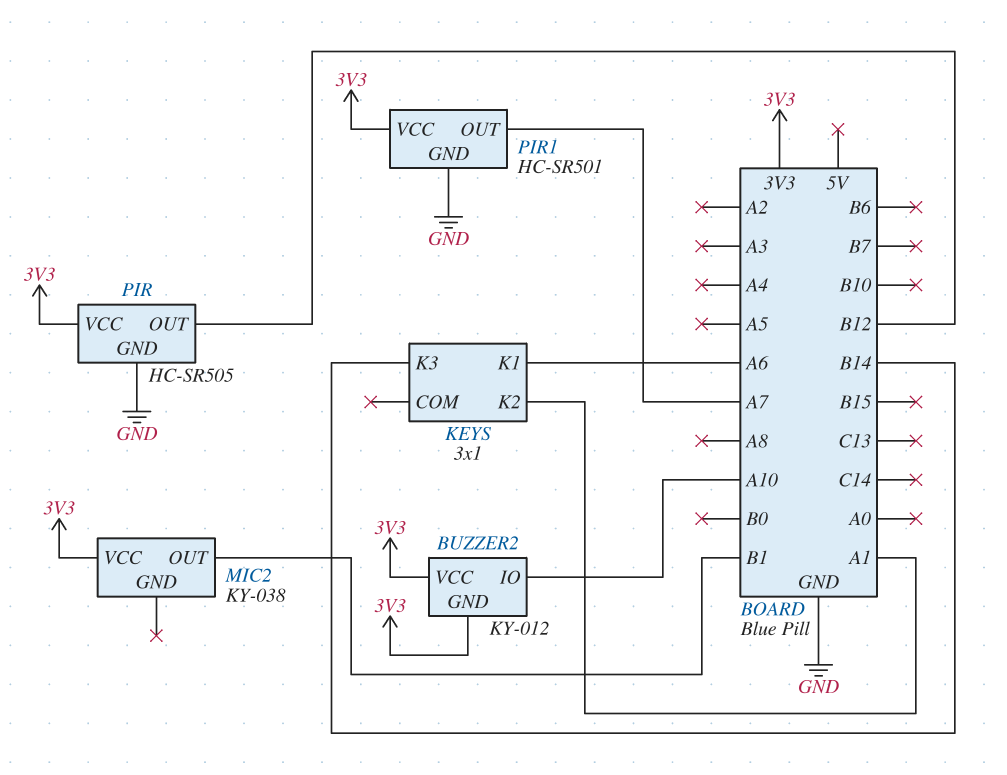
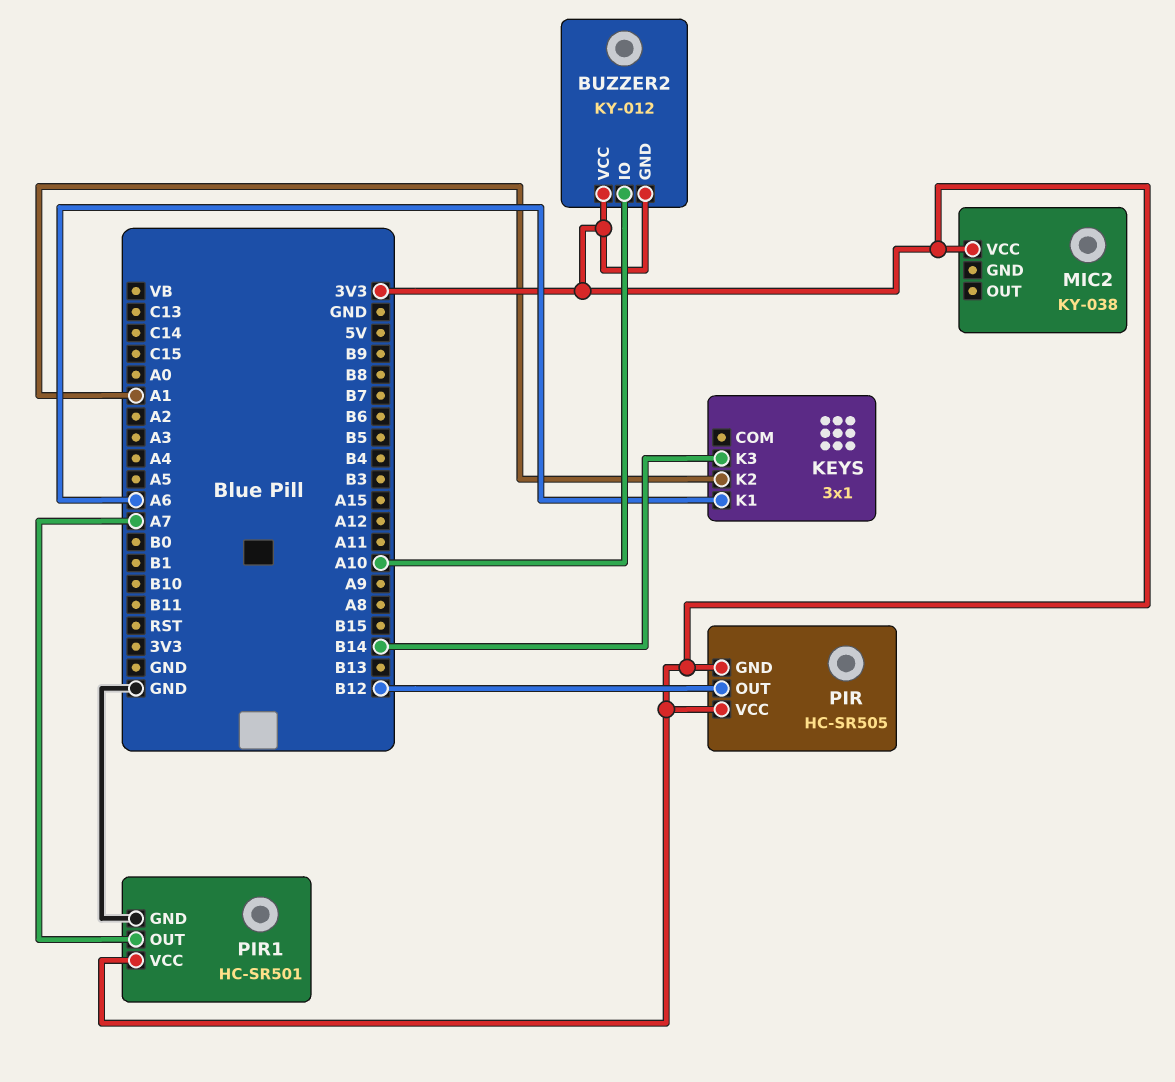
MIC2 pin OUT: B1 -> none
PIR pin GND: GND -> 3V3

